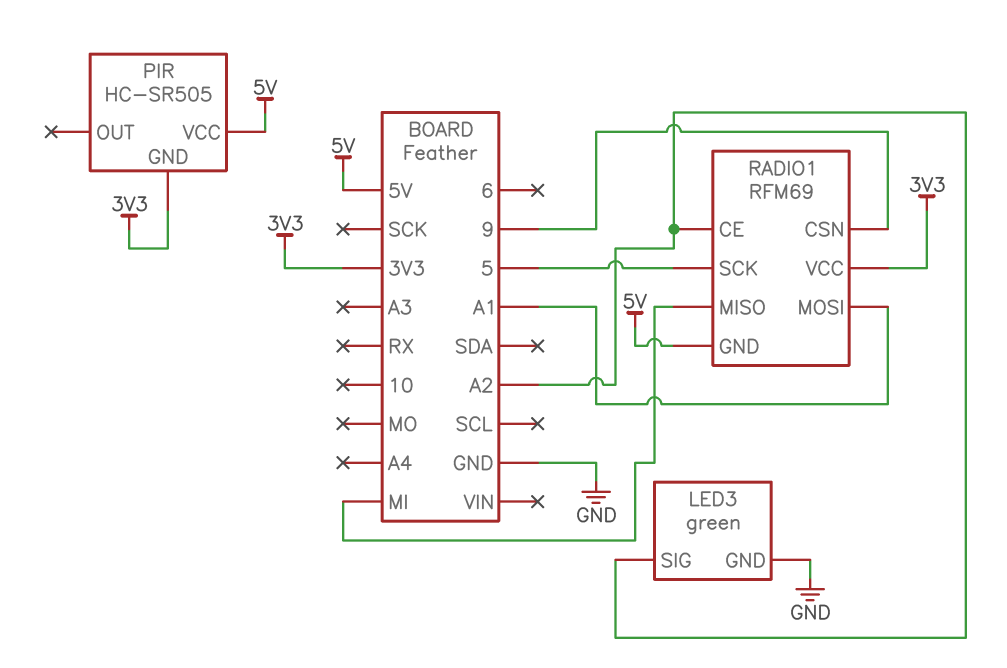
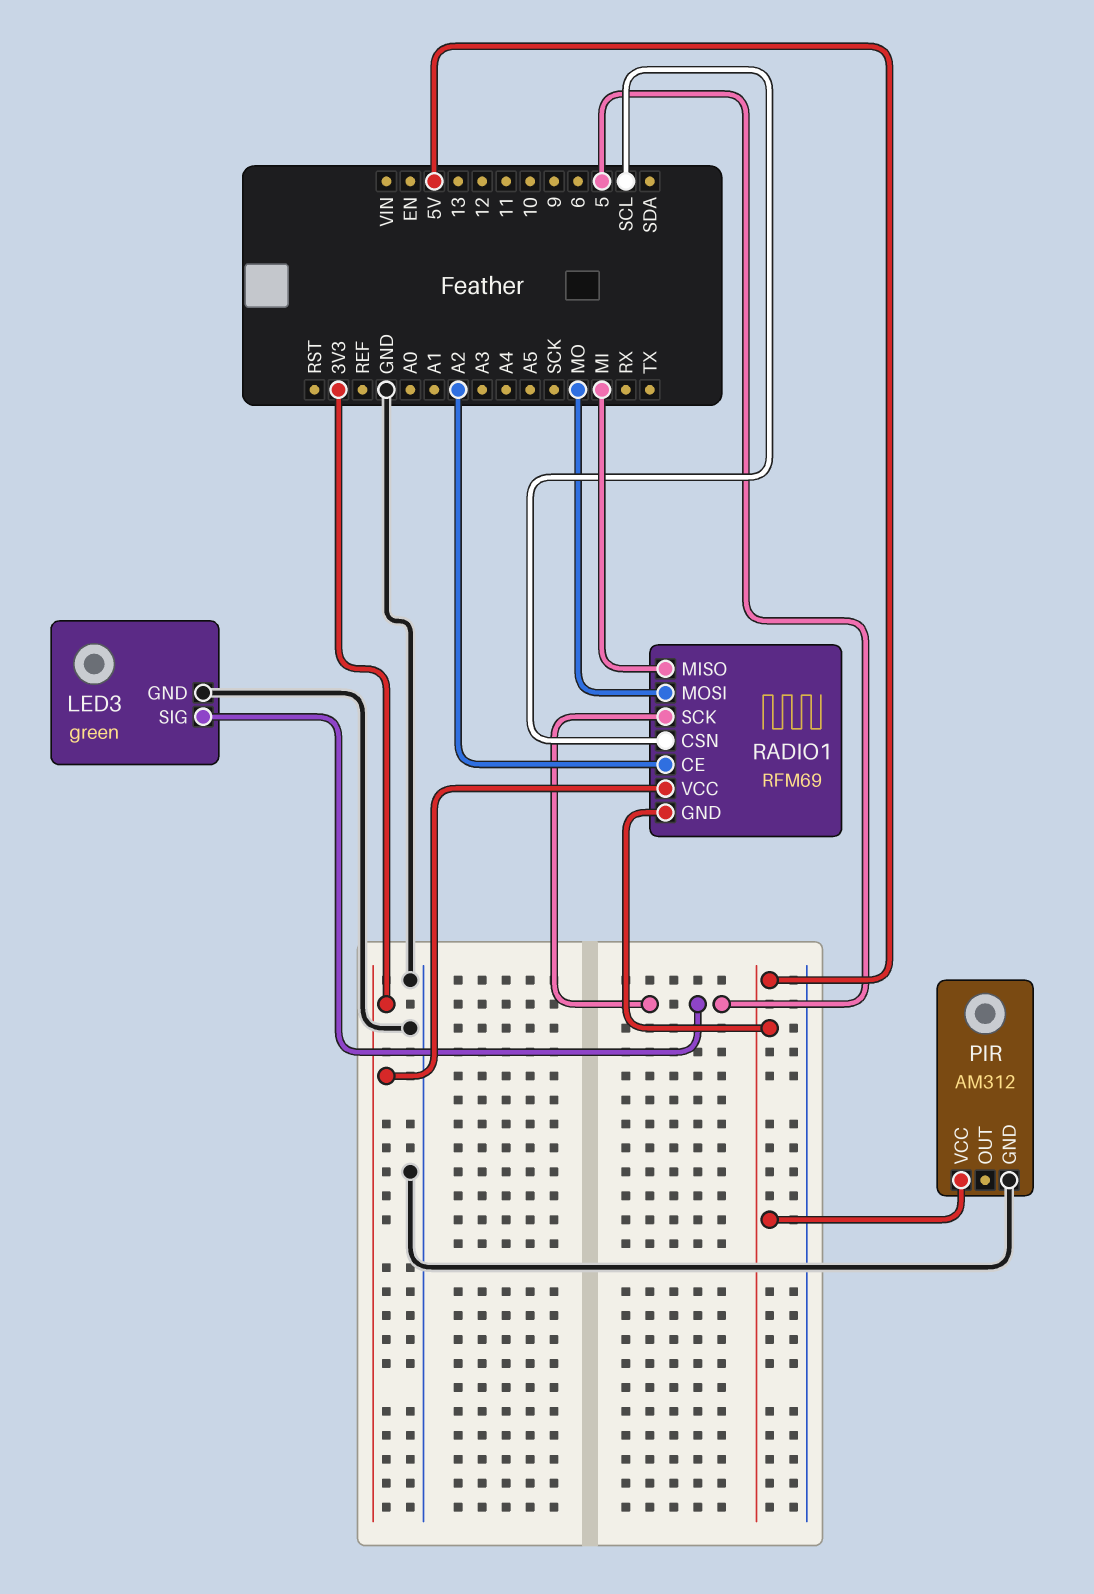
LED3 pin SIG: A2 -> 5
PIR: HC-SR505 -> AM312
PIR pin GND: 3V3 -> GND
RADIO1 pin CSN: 9 -> SCL
RADIO1 pin MOSI: A1 -> MO

